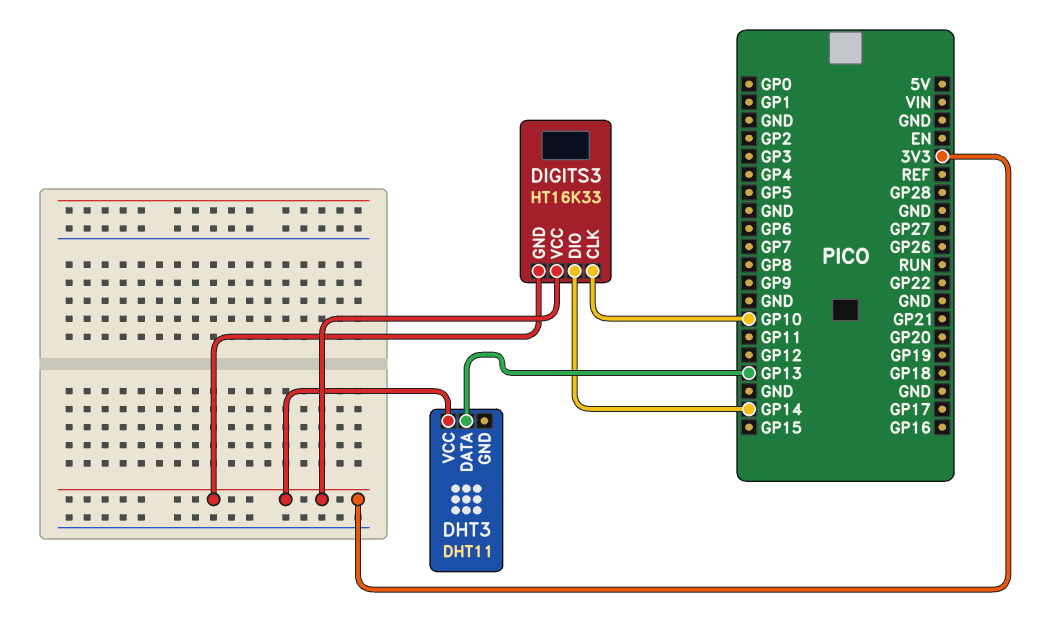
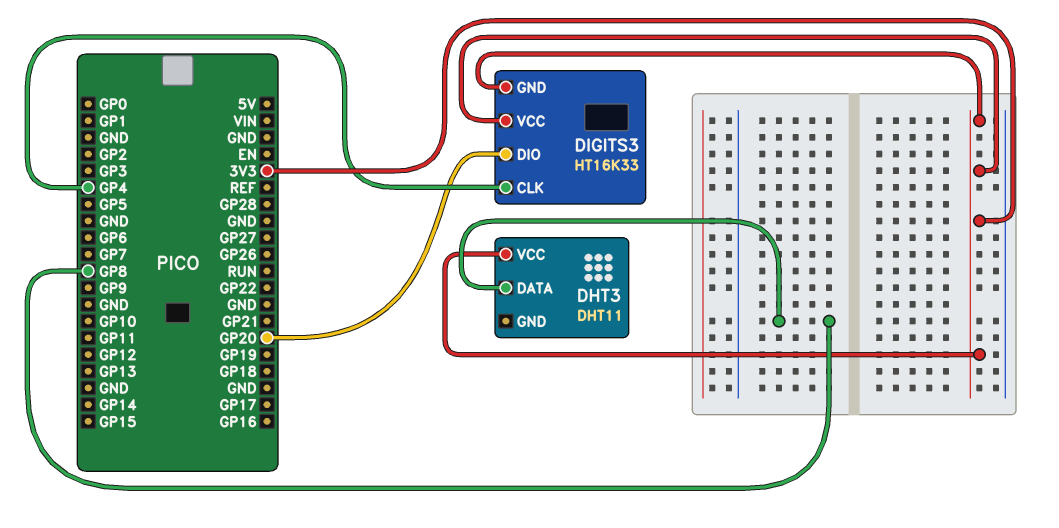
DHT3 pin DATA: GP13 -> GP8
DIGITS3 pin CLK: GP10 -> GP4
DIGITS3 pin DIO: GP14 -> GP20

